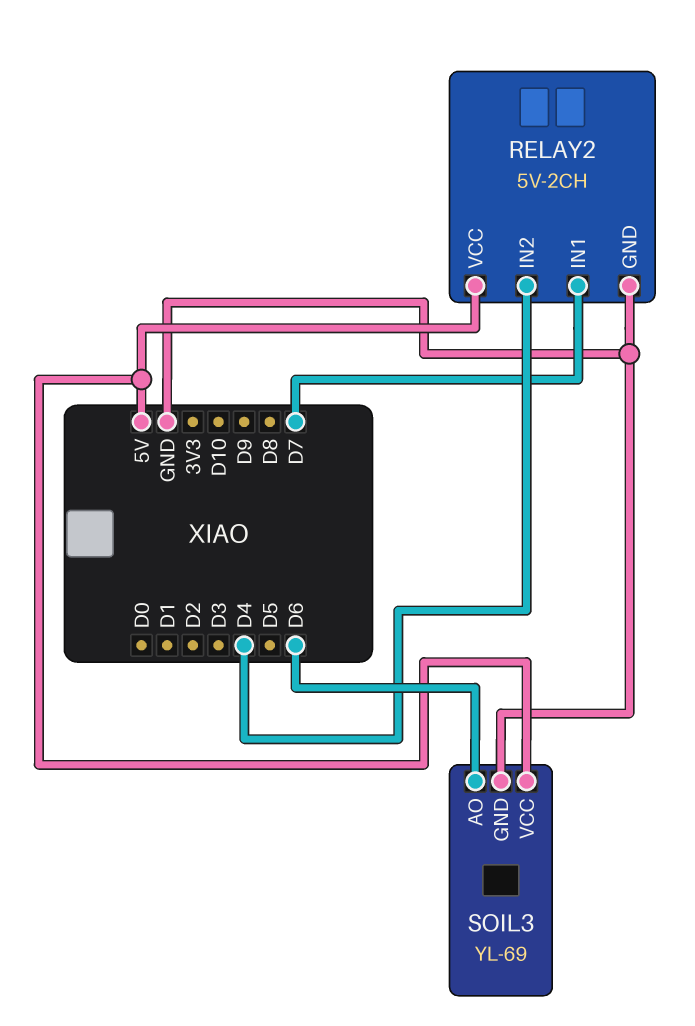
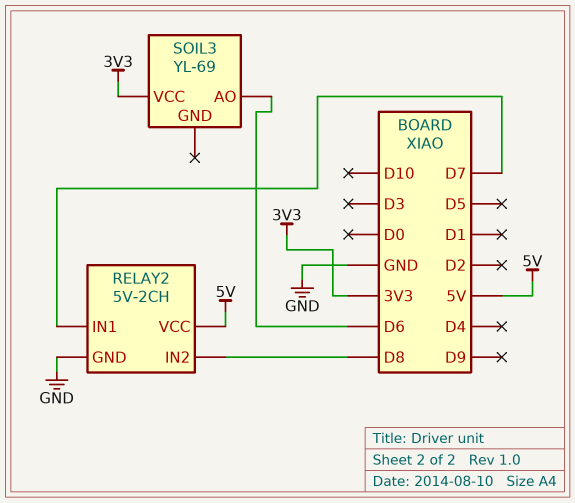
RELAY2 pin IN2: D4 -> D8
SOIL3 pin GND: GND -> none
SOIL3 pin VCC: 5V -> 3V3

